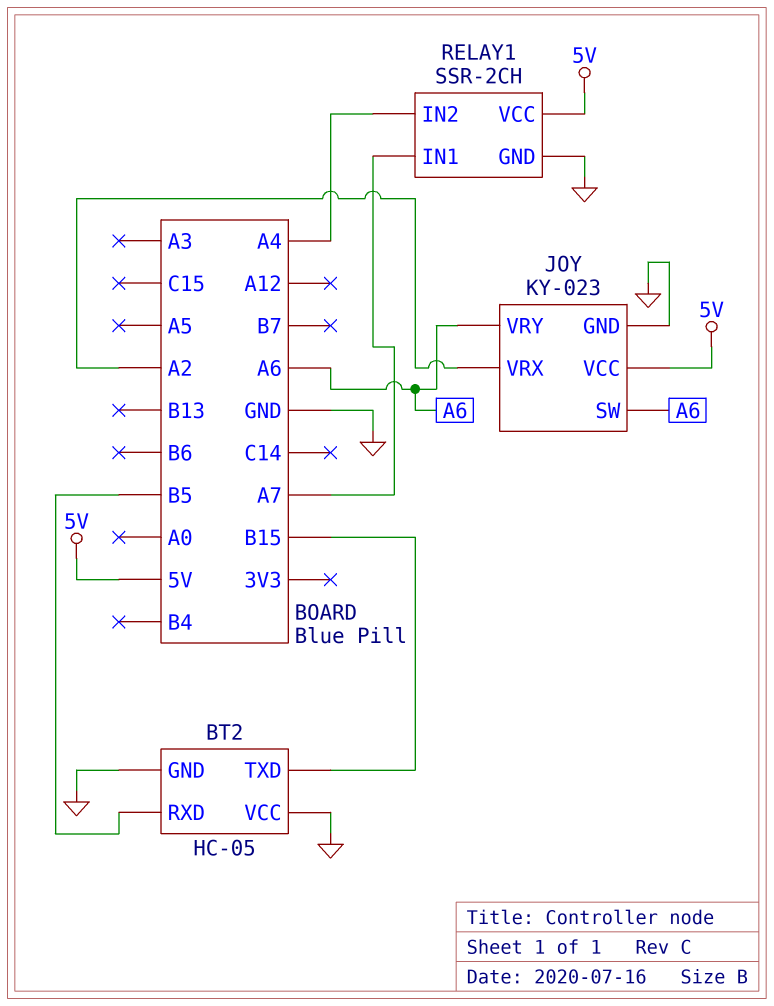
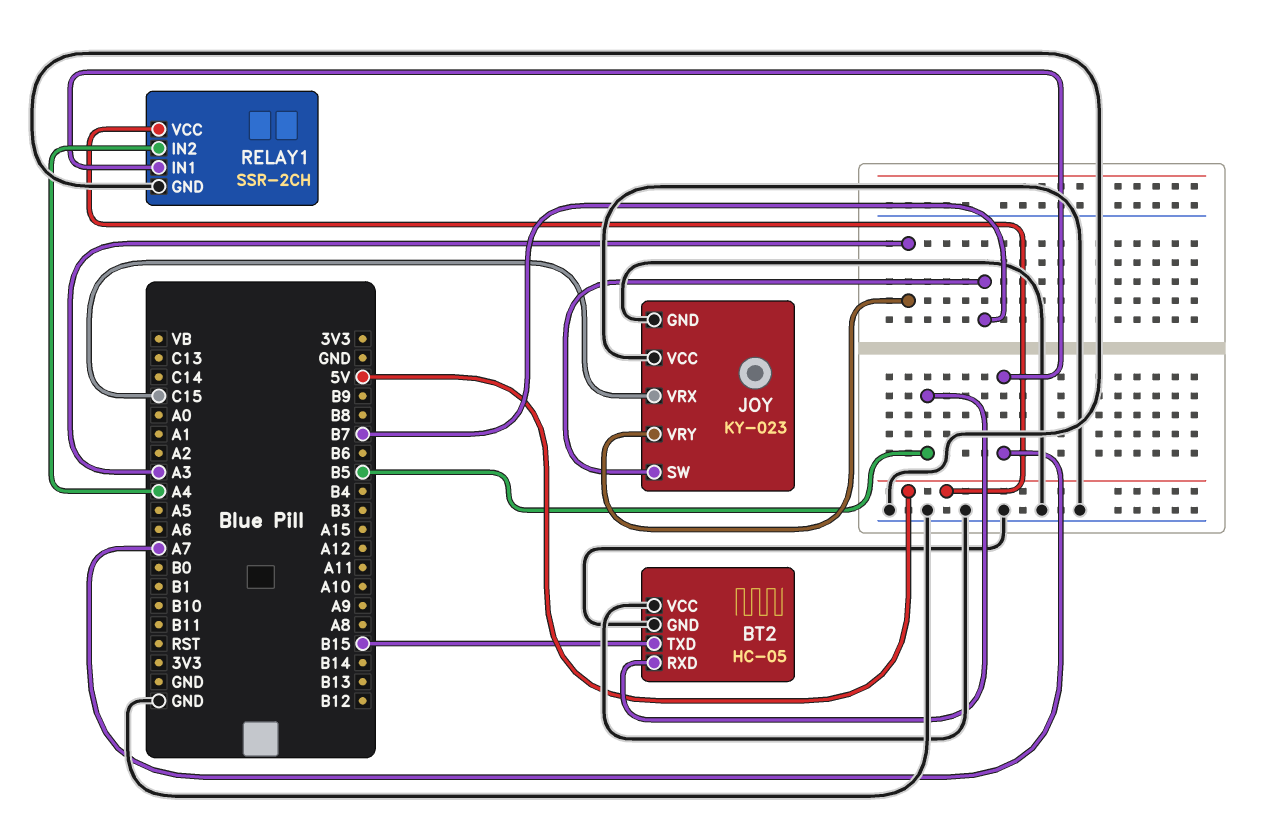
JOY pin SW: A6 -> B7
JOY pin VCC: 5V -> GND
JOY pin VRX: A2 -> C15
JOY pin VRY: A6 -> A3

